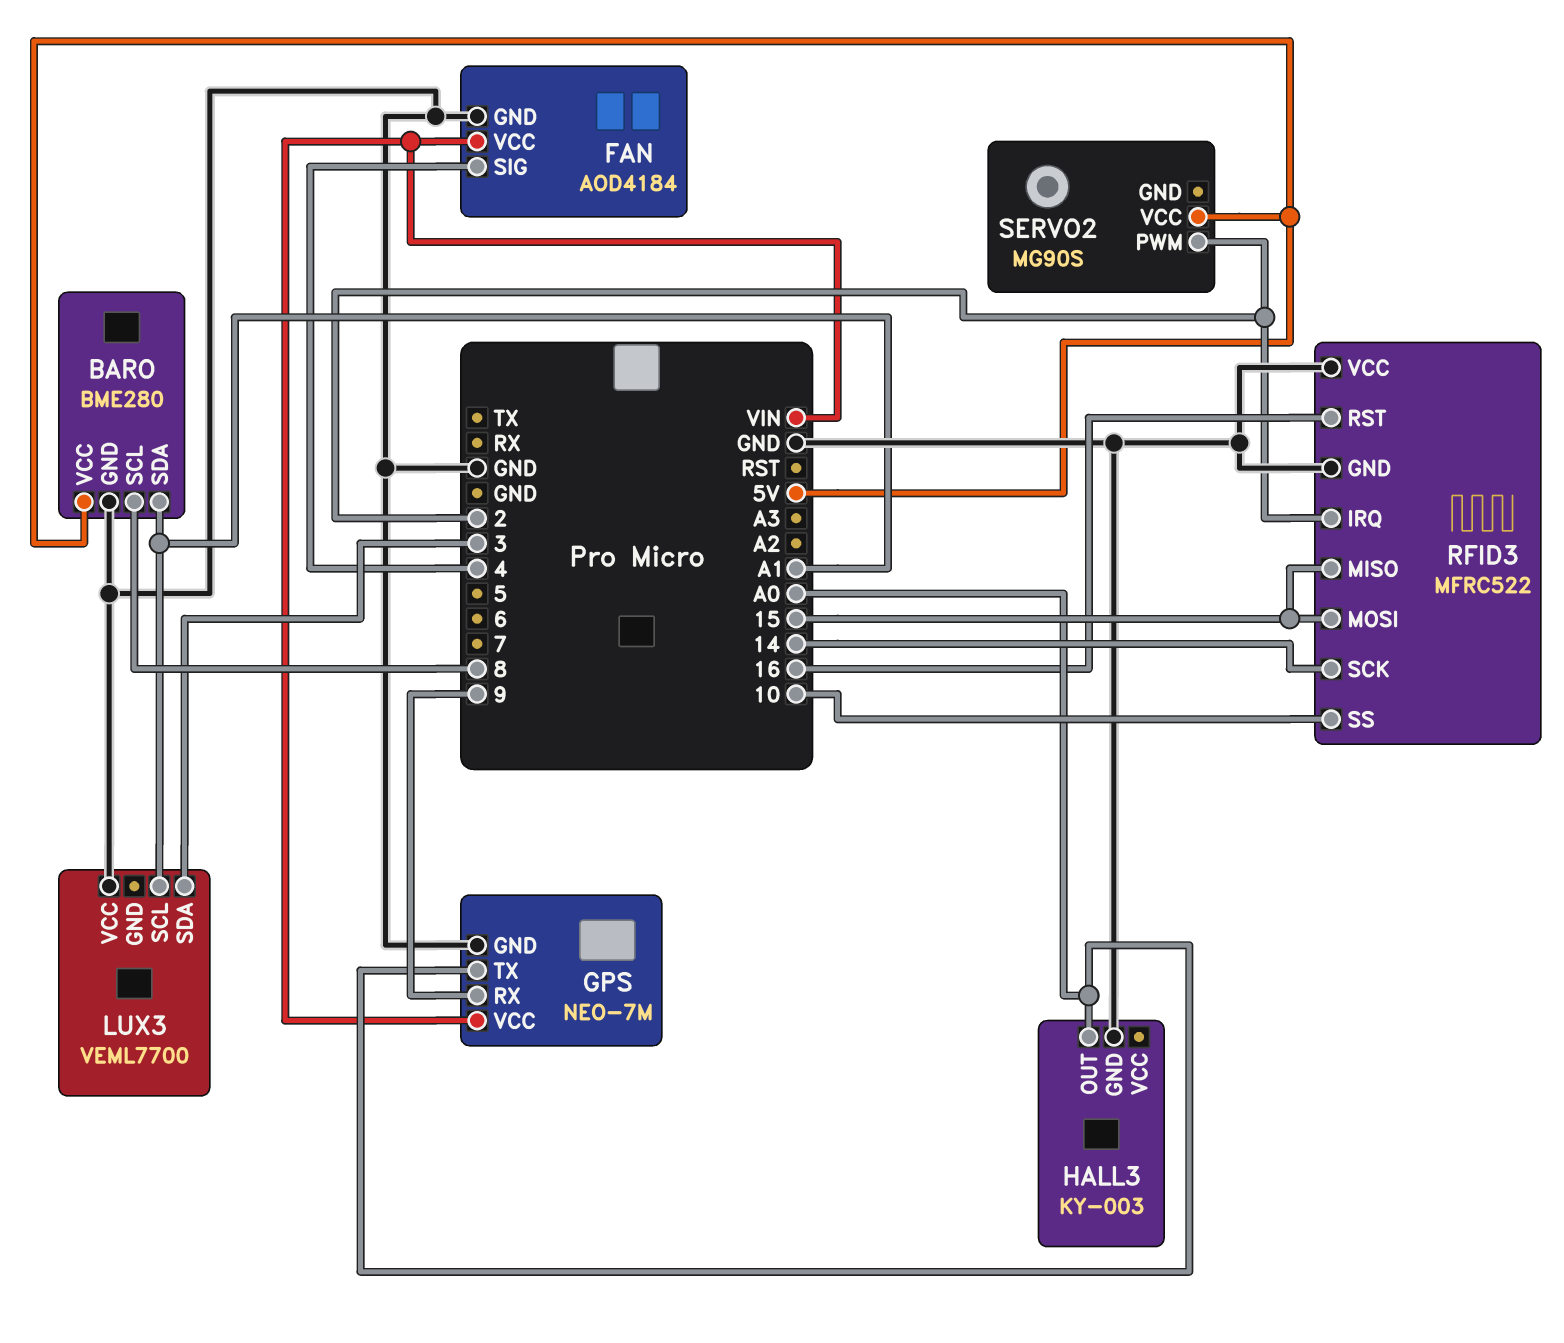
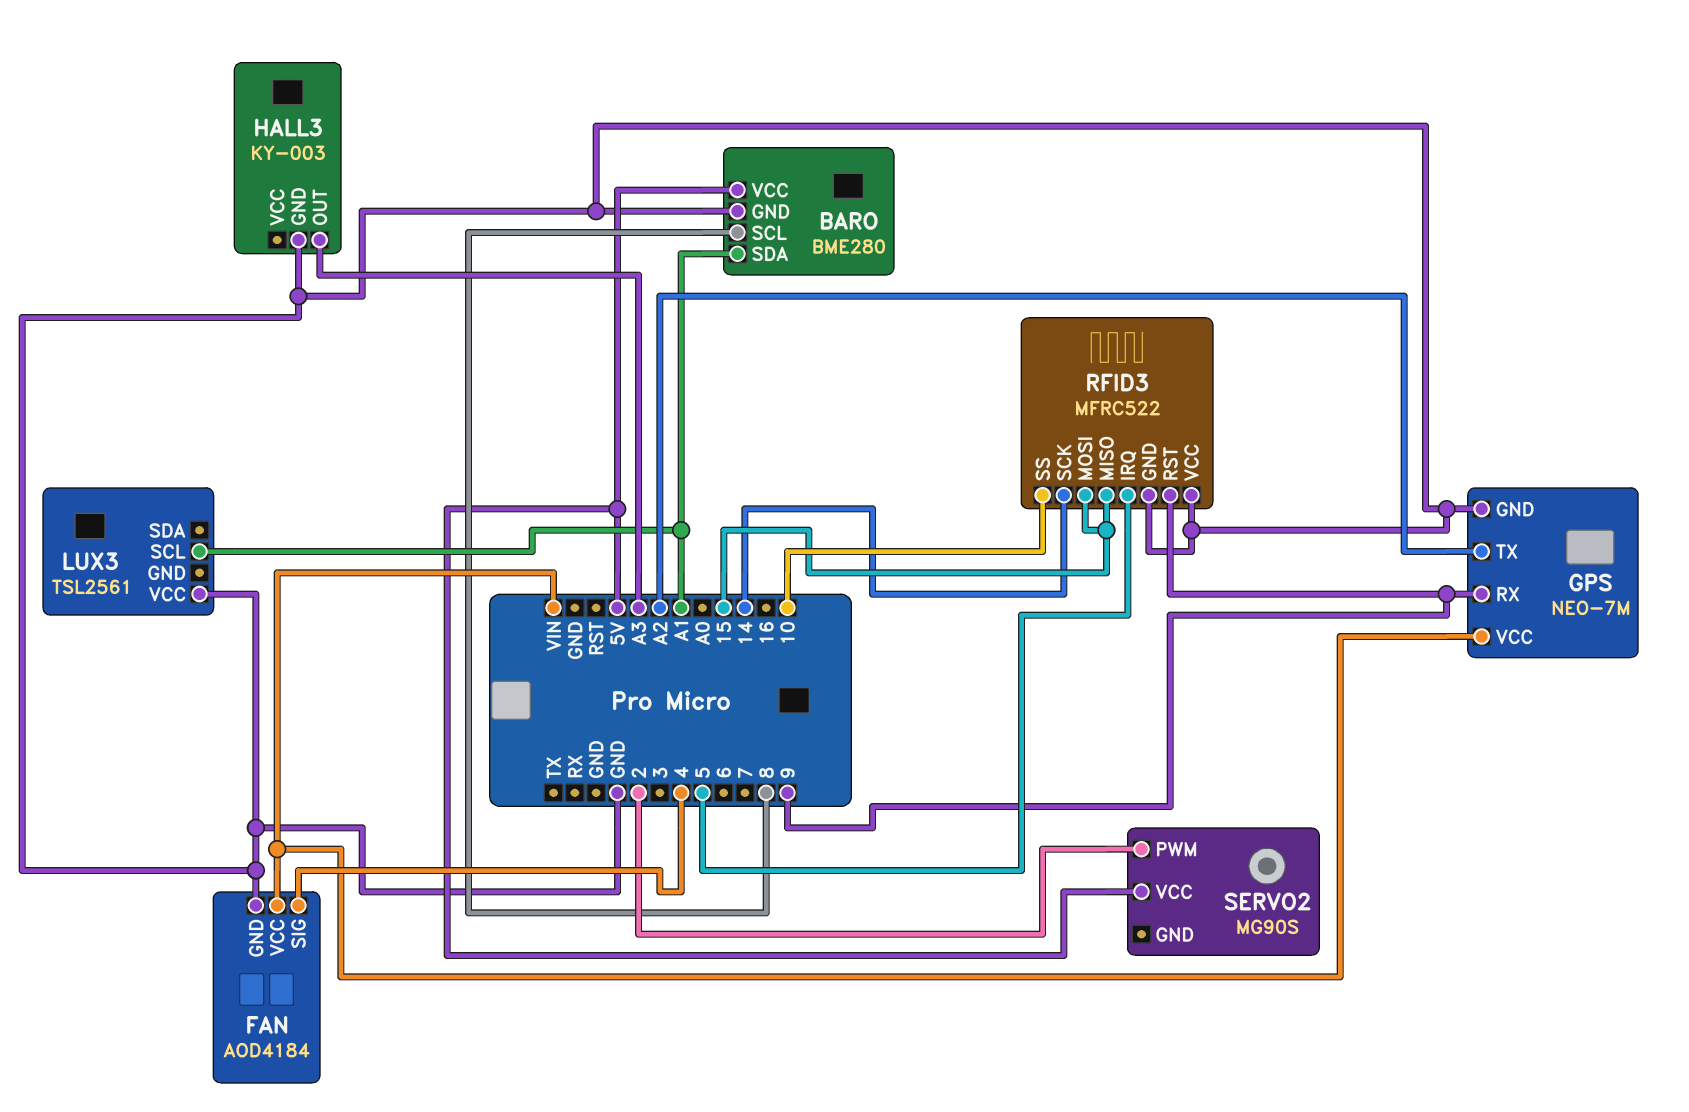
GPS pin TX: A0 -> A2
HALL3 pin OUT: A0 -> A3
LUX3: VEML7700 -> TSL2561
LUX3 pin SDA: 3 -> none
RFID3 pin IRQ: 2 -> 5
RFID3 pin RST: 16 -> 9

